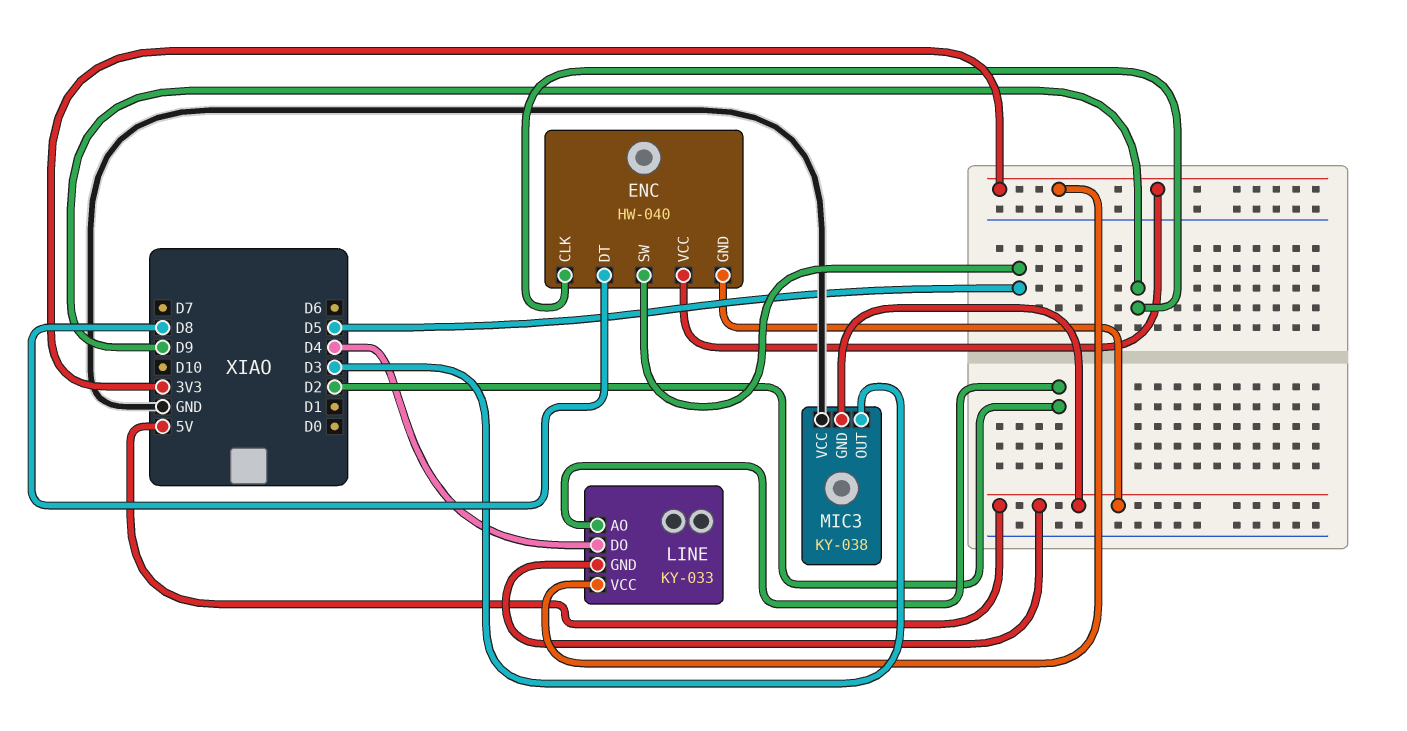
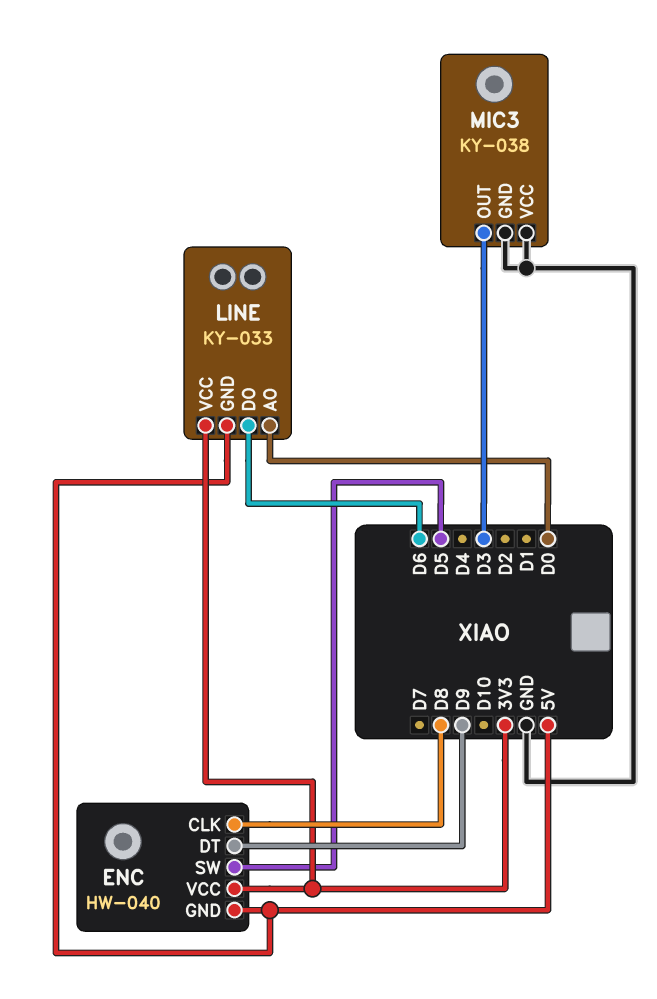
ENC pin CLK: D9 -> D8
ENC pin DT: D8 -> D9
LINE pin AO: D2 -> D0
LINE pin DO: D4 -> D6
MIC3 pin GND: 5V -> GND

